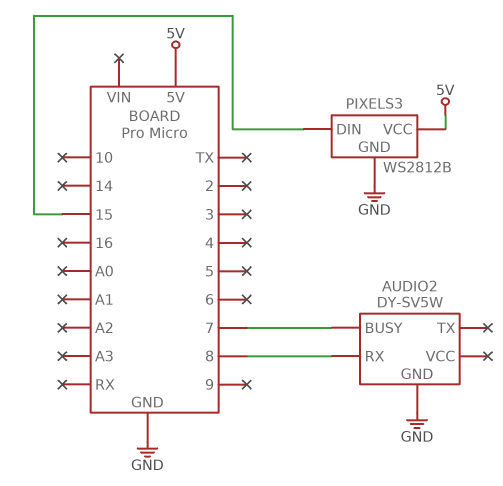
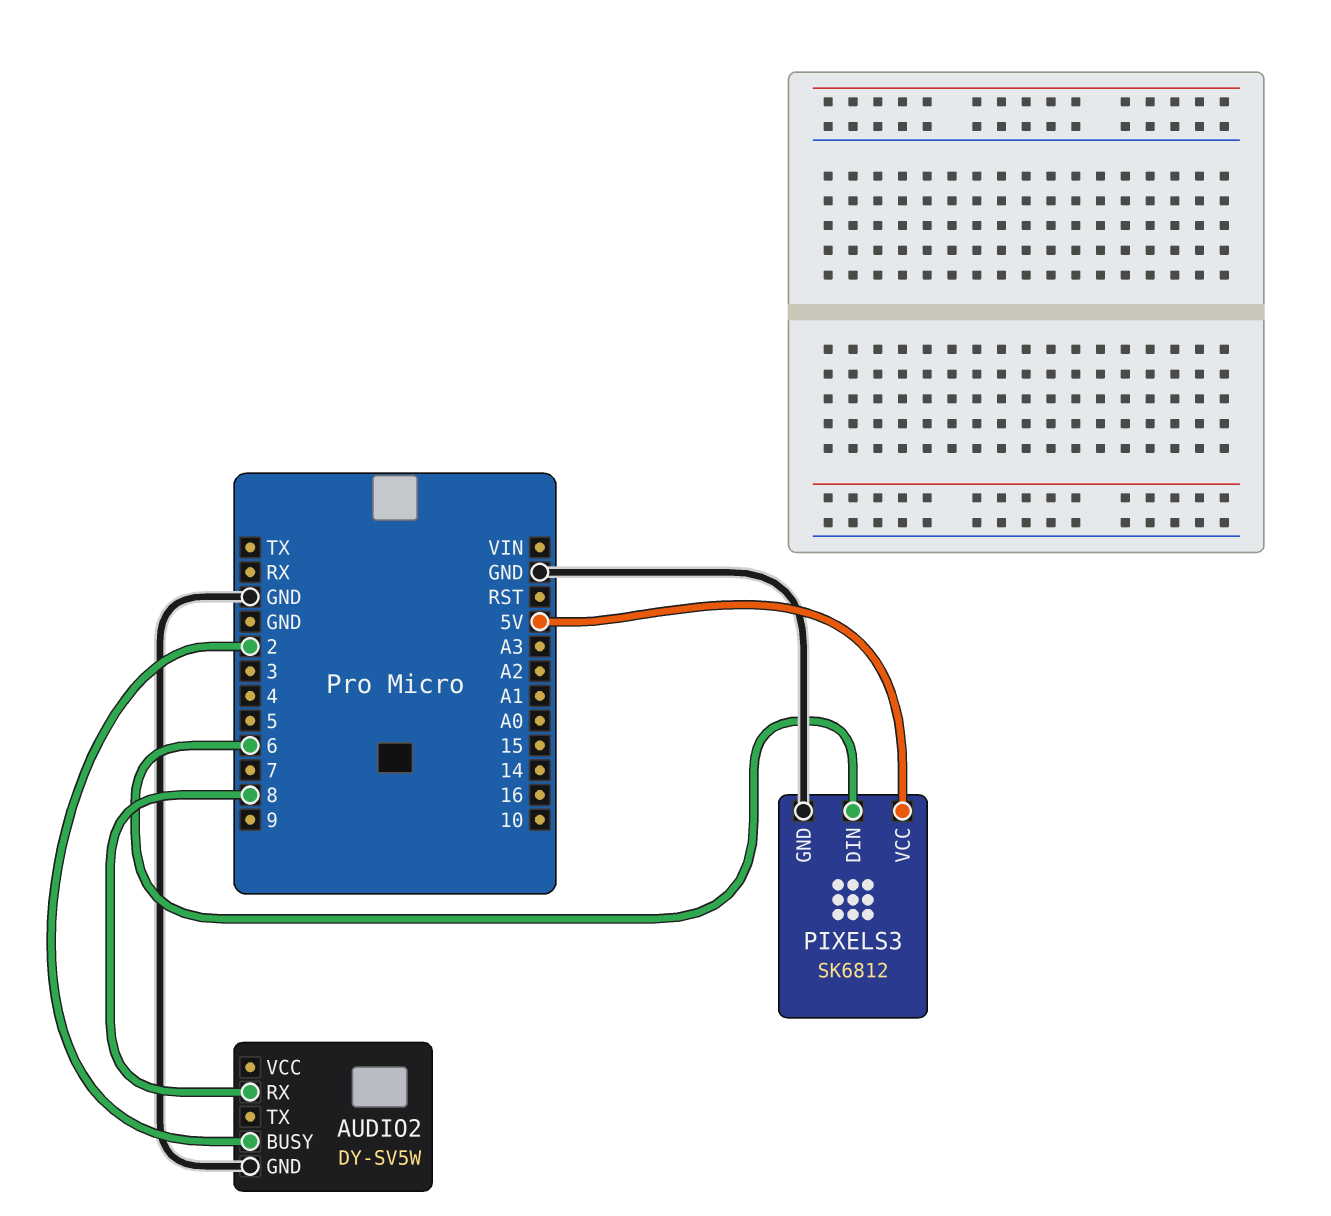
AUDIO2 pin BUSY: 7 -> 2
PIXELS3: WS2812B -> SK6812
PIXELS3 pin DIN: 15 -> 6

